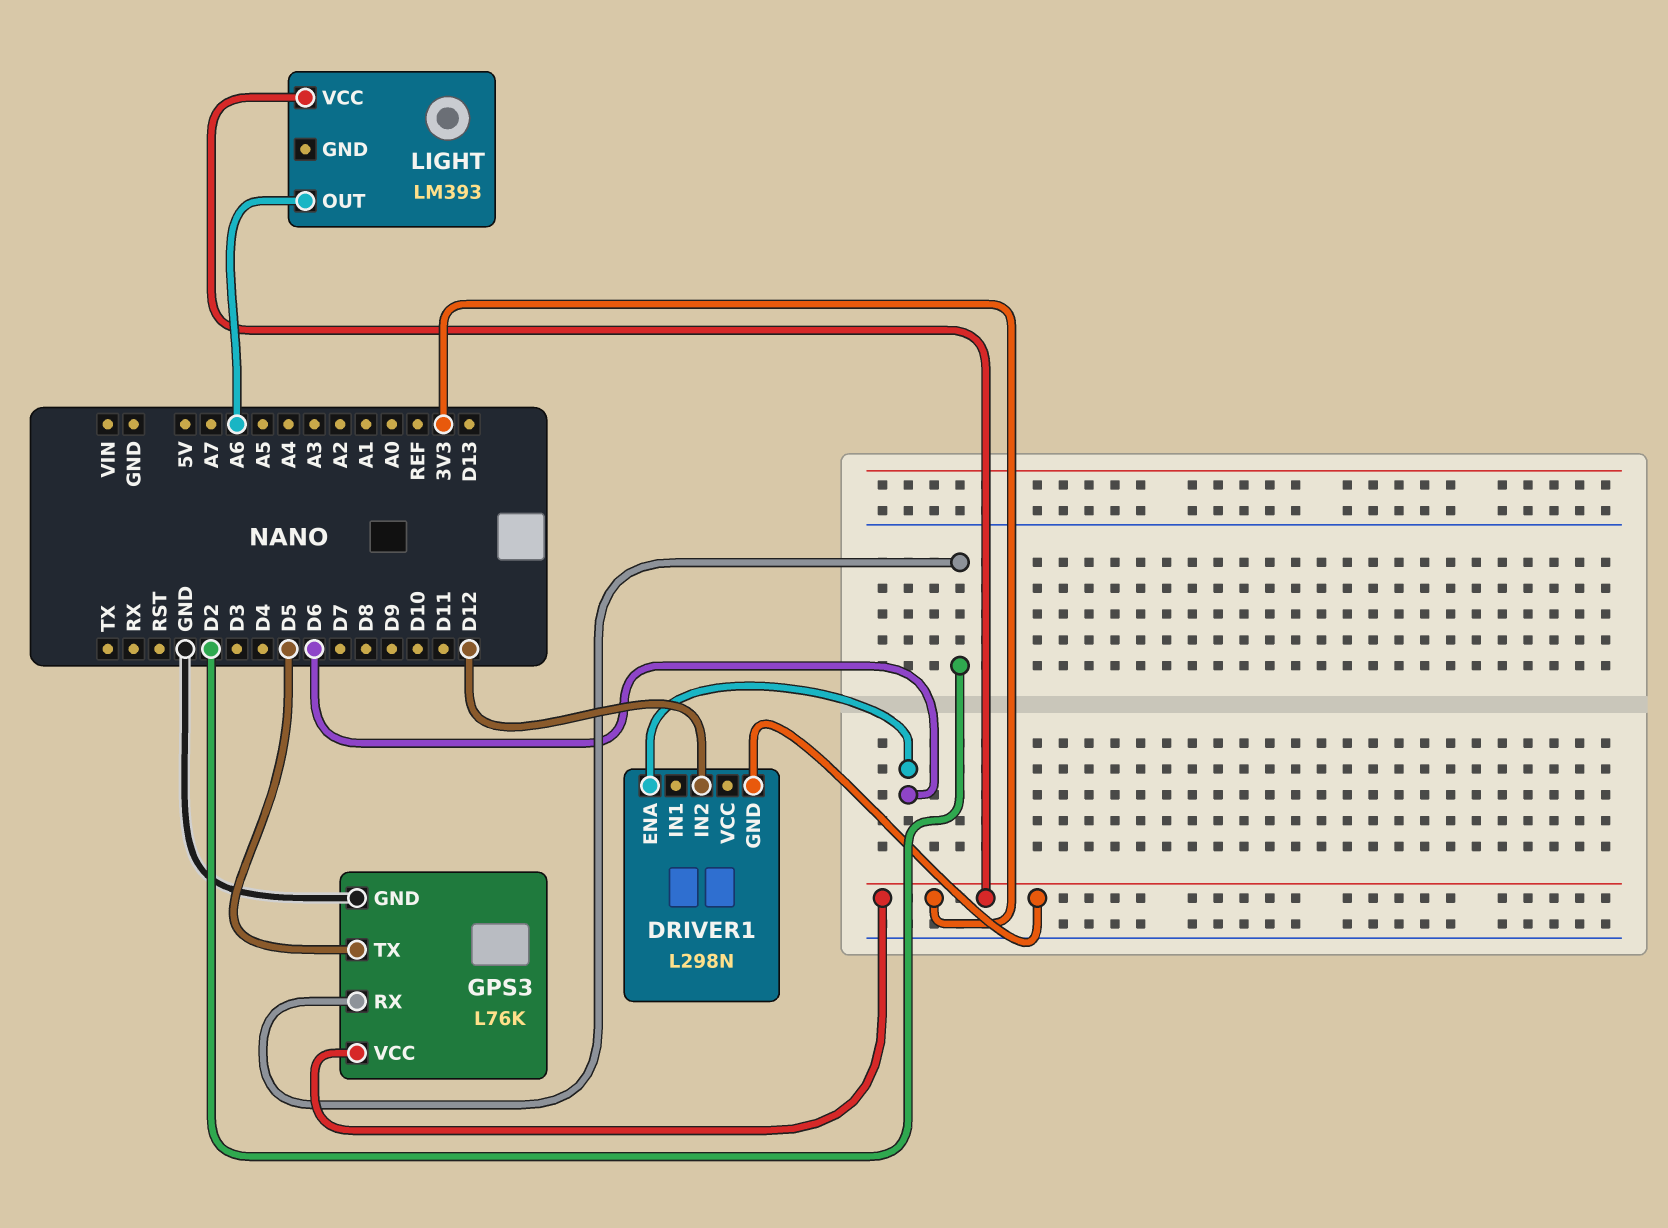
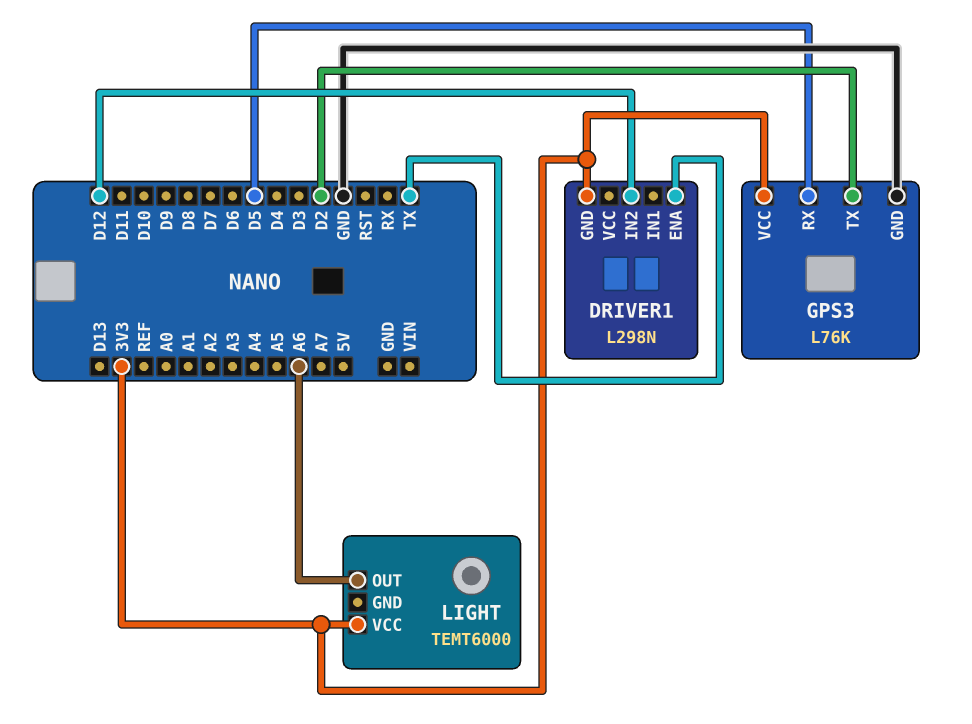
DRIVER1 pin ENA: D6 -> TX
GPS3 pin RX: D2 -> D5
GPS3 pin TX: D5 -> D2
LIGHT: LM393 -> TEMT6000

